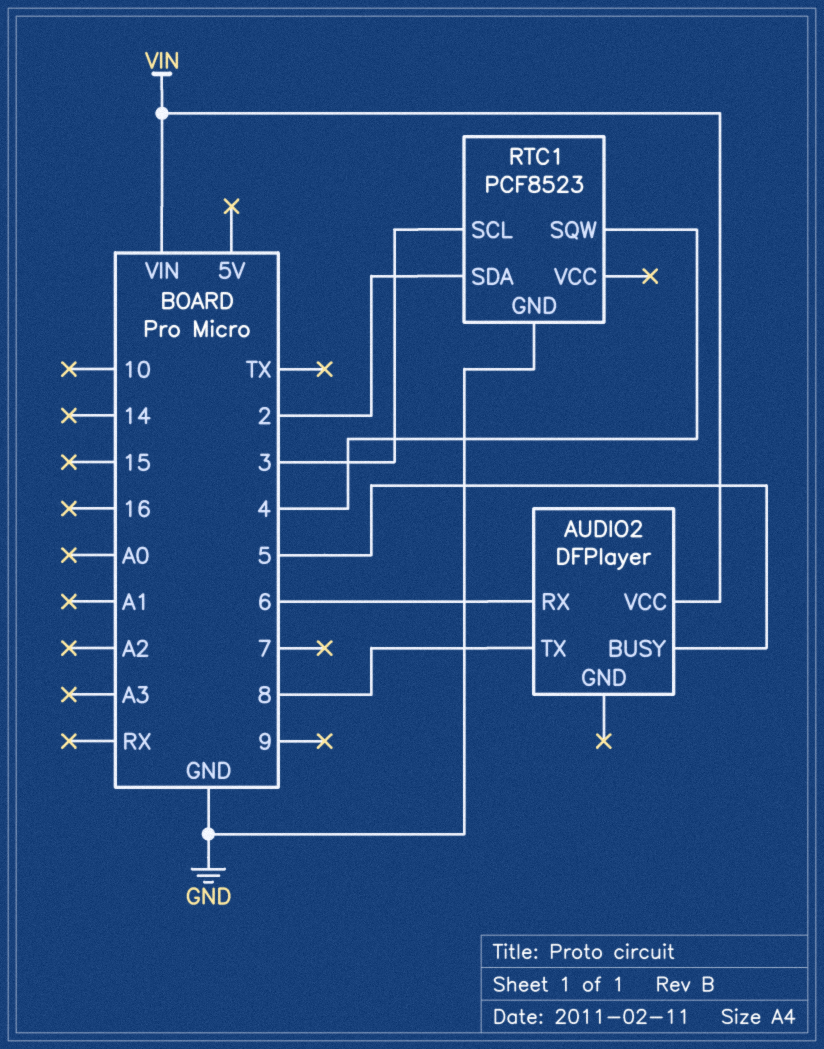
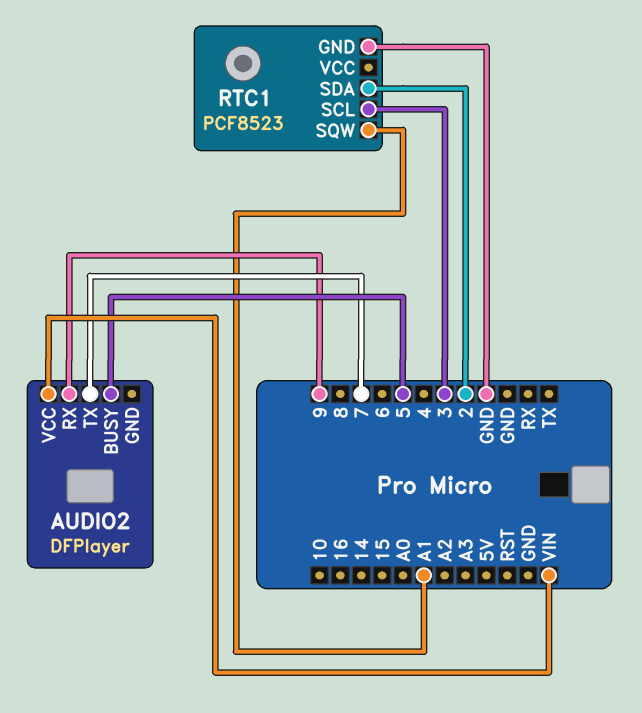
AUDIO2 pin RX: 6 -> 9
AUDIO2 pin TX: 8 -> 7
RTC1 pin SQW: 4 -> A1

